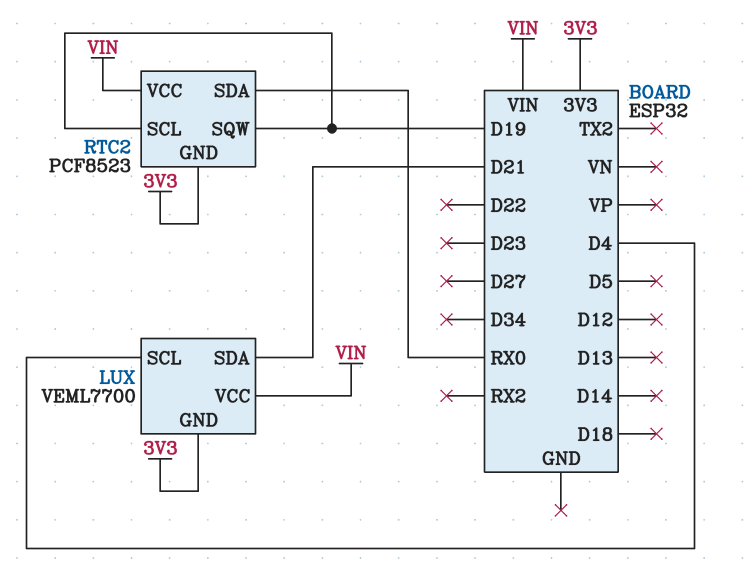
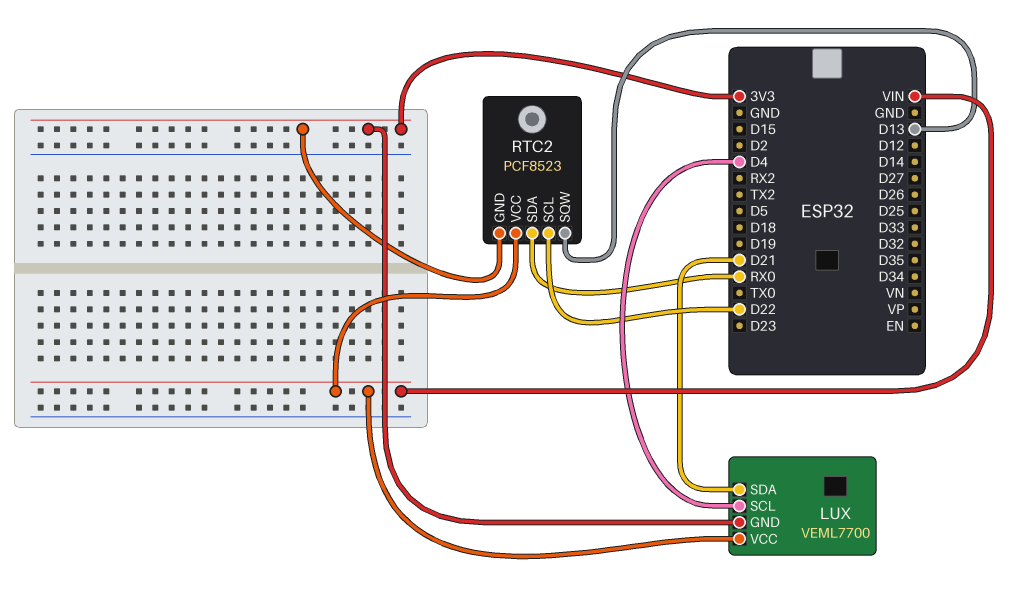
RTC2 pin SCL: D19 -> D22
RTC2 pin SQW: D19 -> D13

